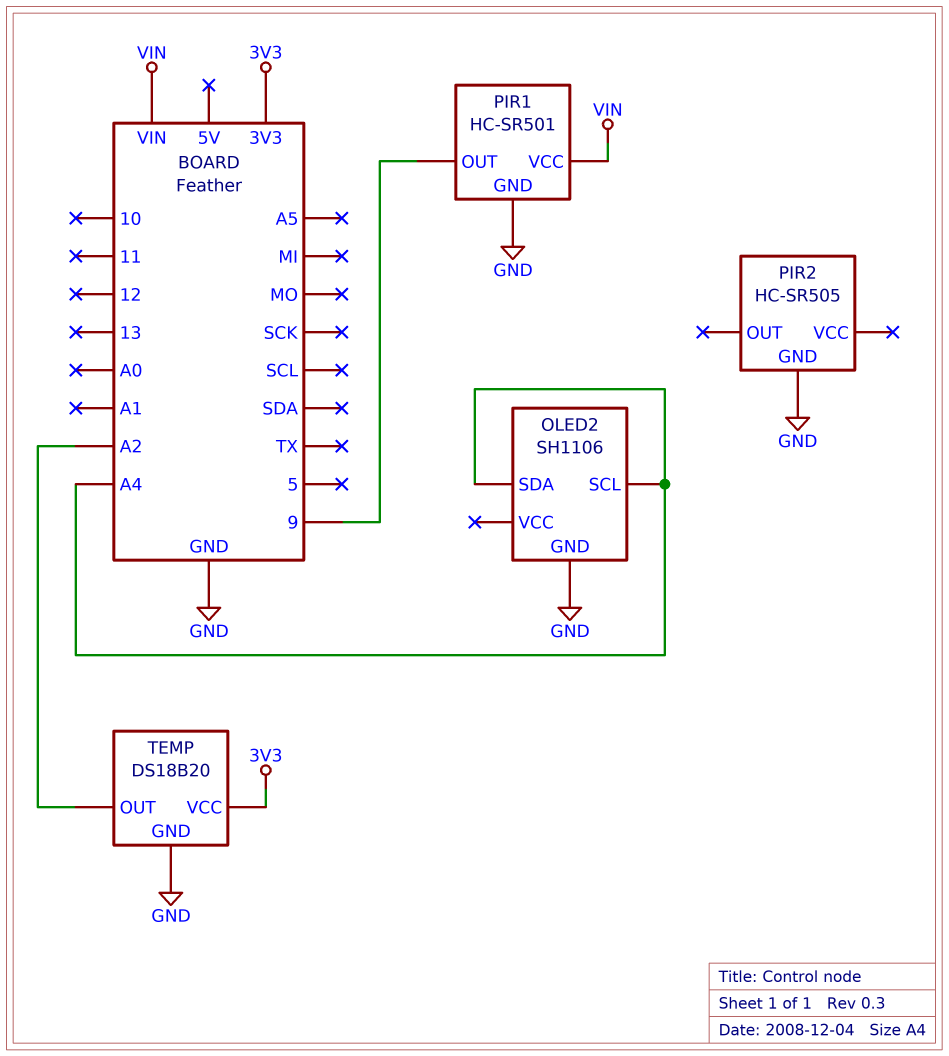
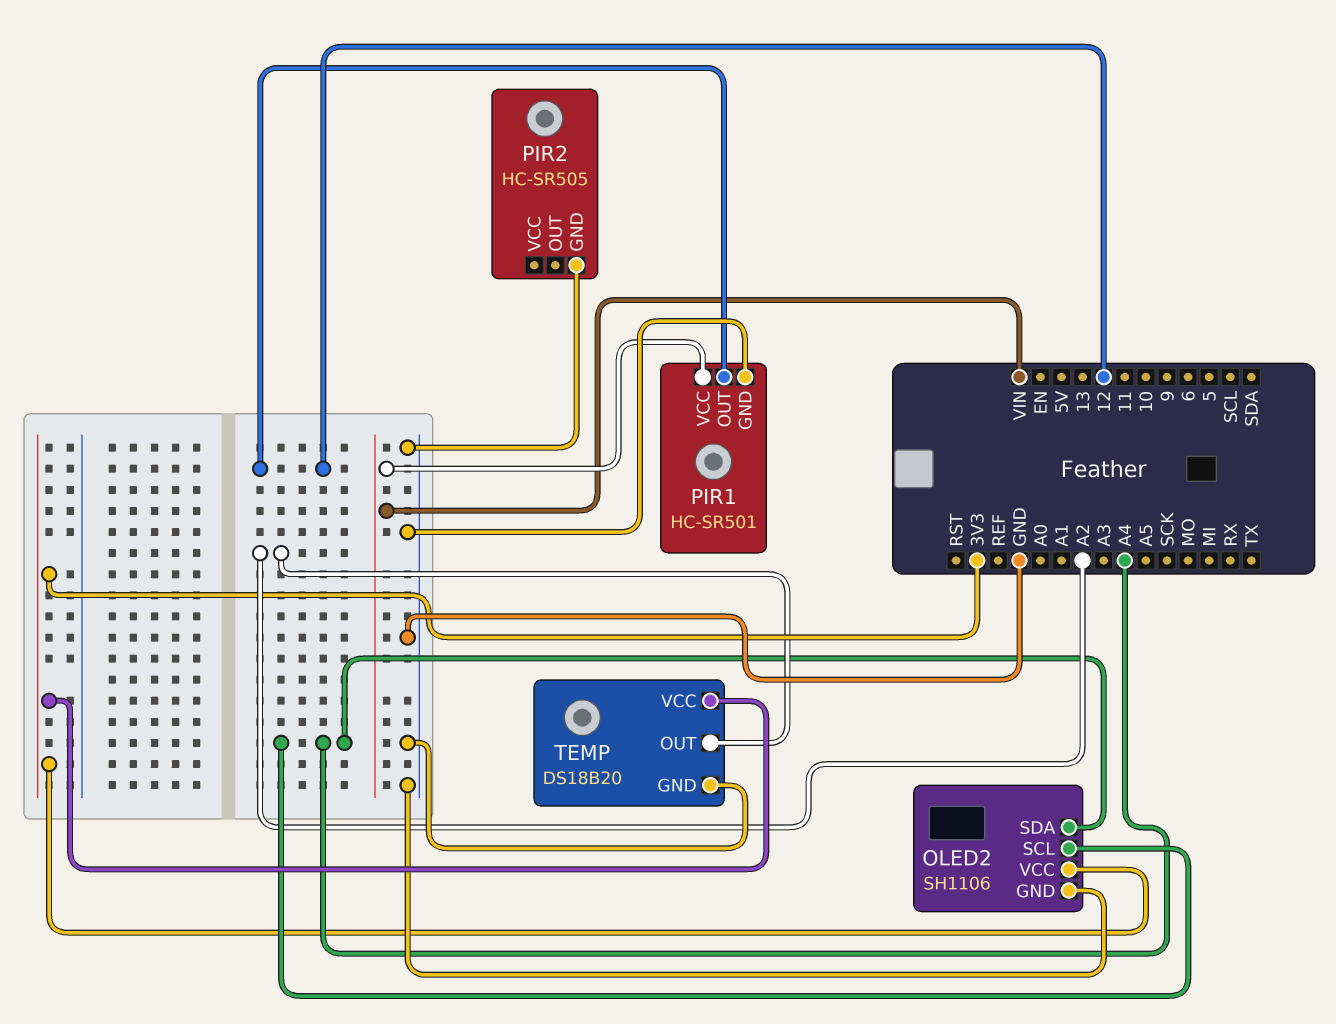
OLED2 pin VCC: none -> 3V3
PIR1 pin OUT: 9 -> 12

